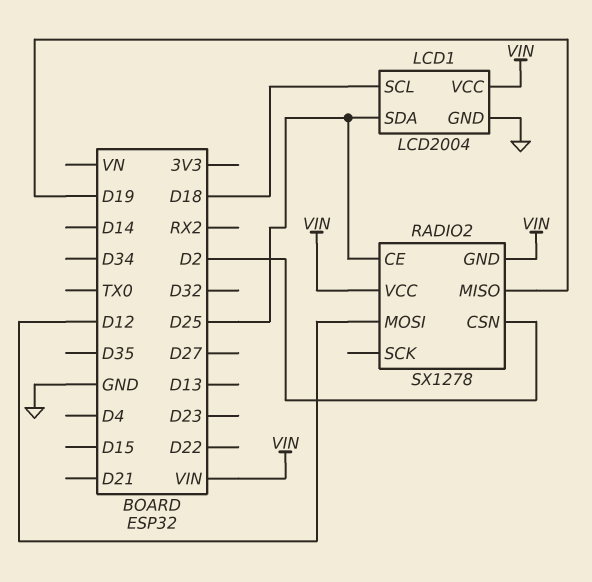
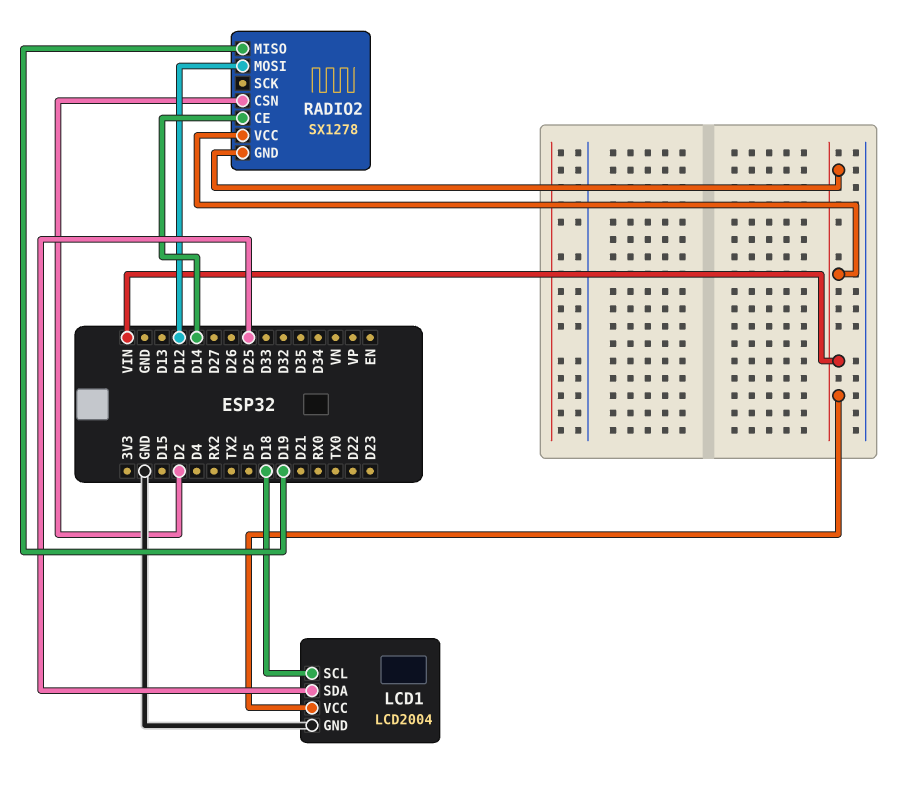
RADIO2 pin CE: D25 -> D14

